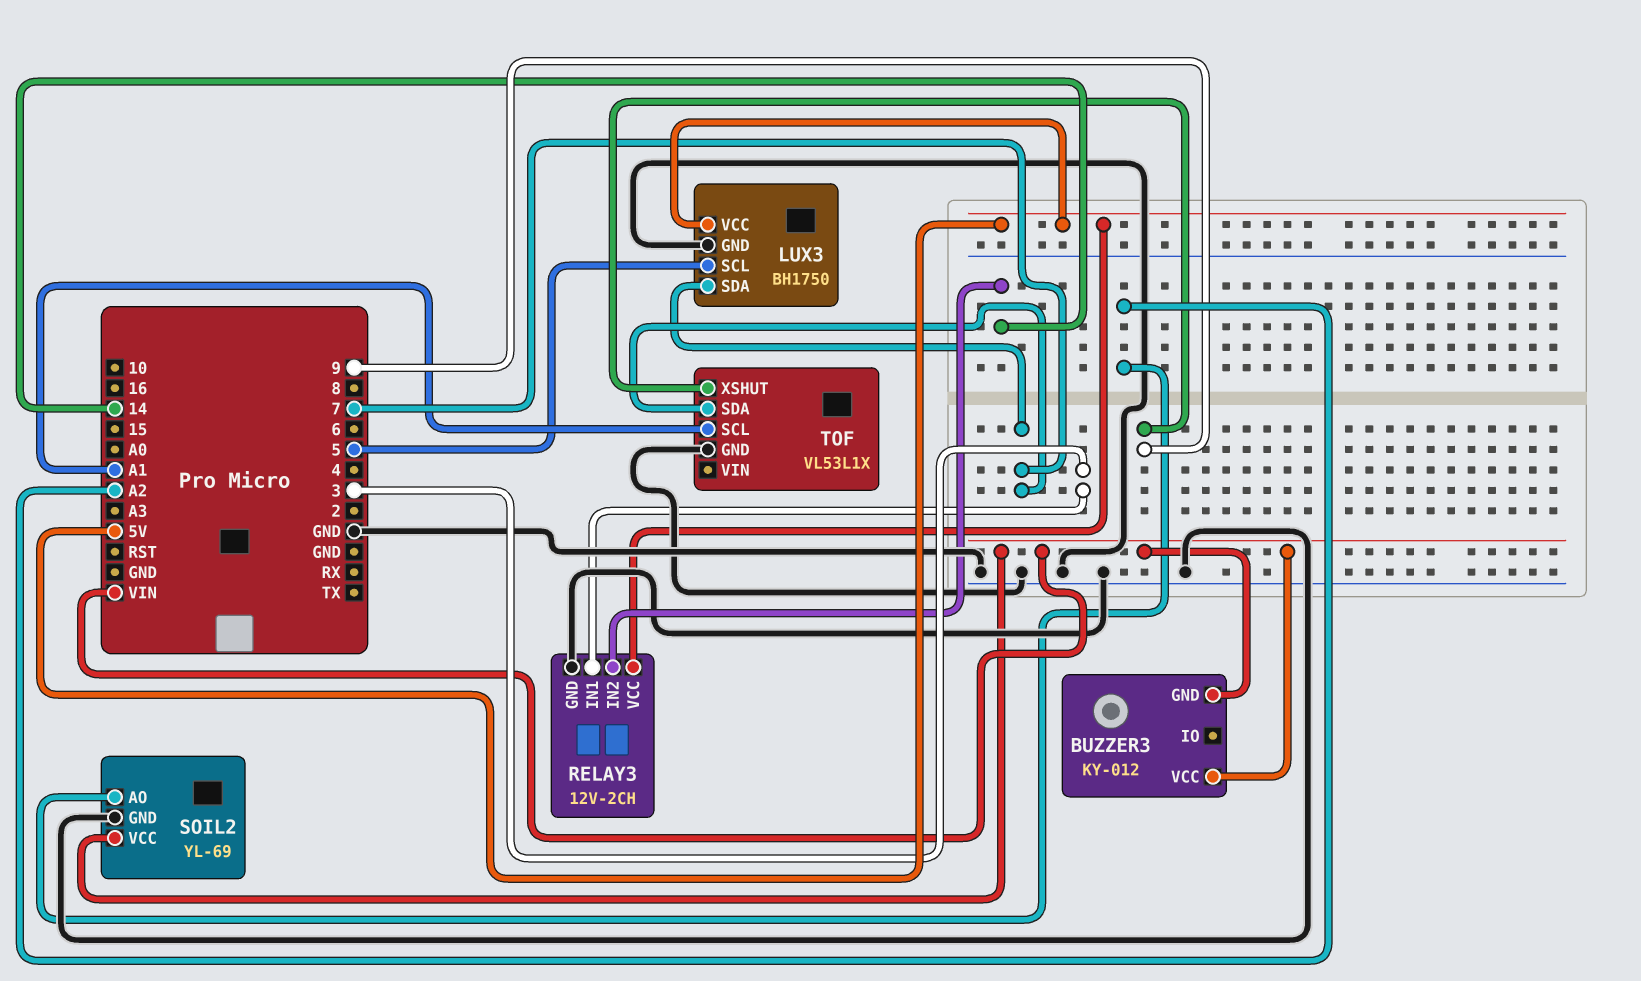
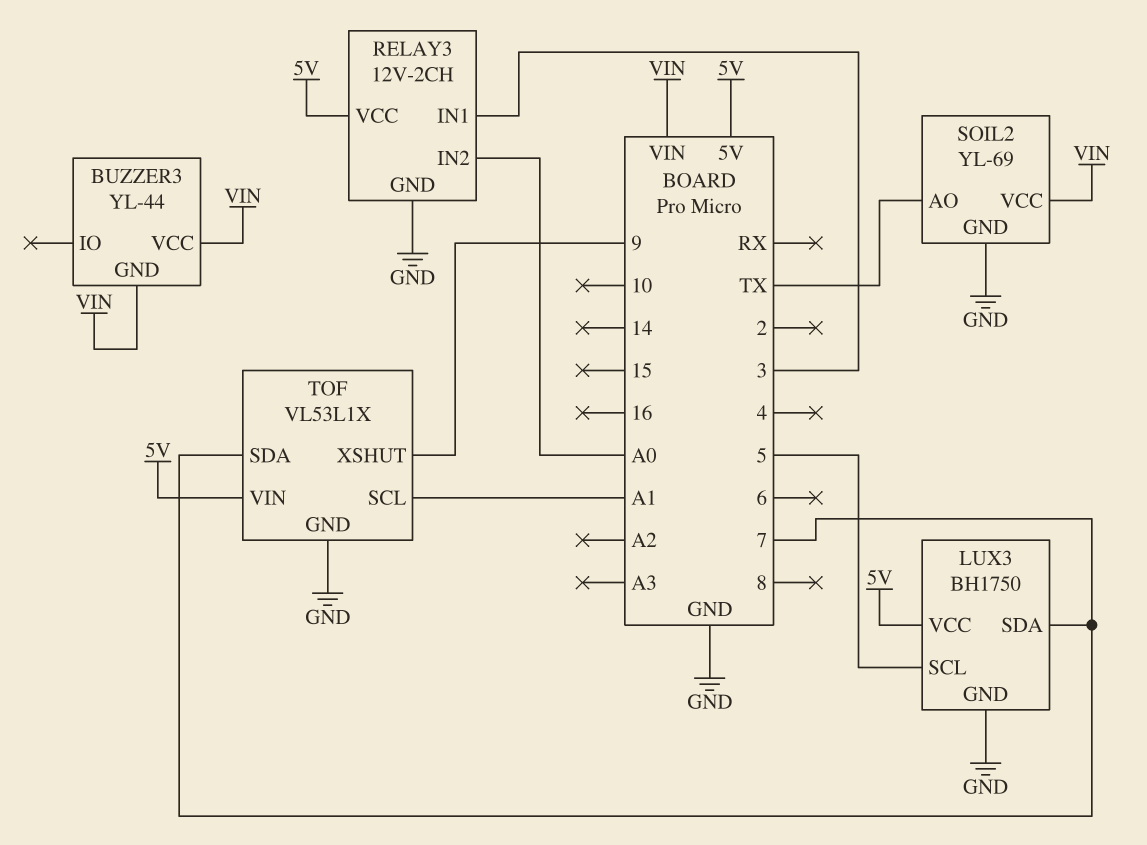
BUZZER3: KY-012 -> YL-44
RELAY3 pin IN2: 14 -> A0
SOIL2 pin AO: A2 -> TX
TOF pin VIN: none -> 5V

